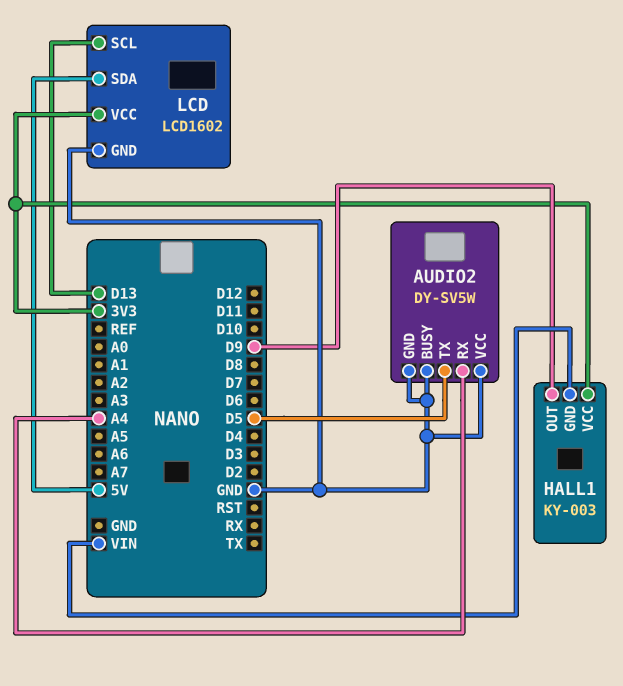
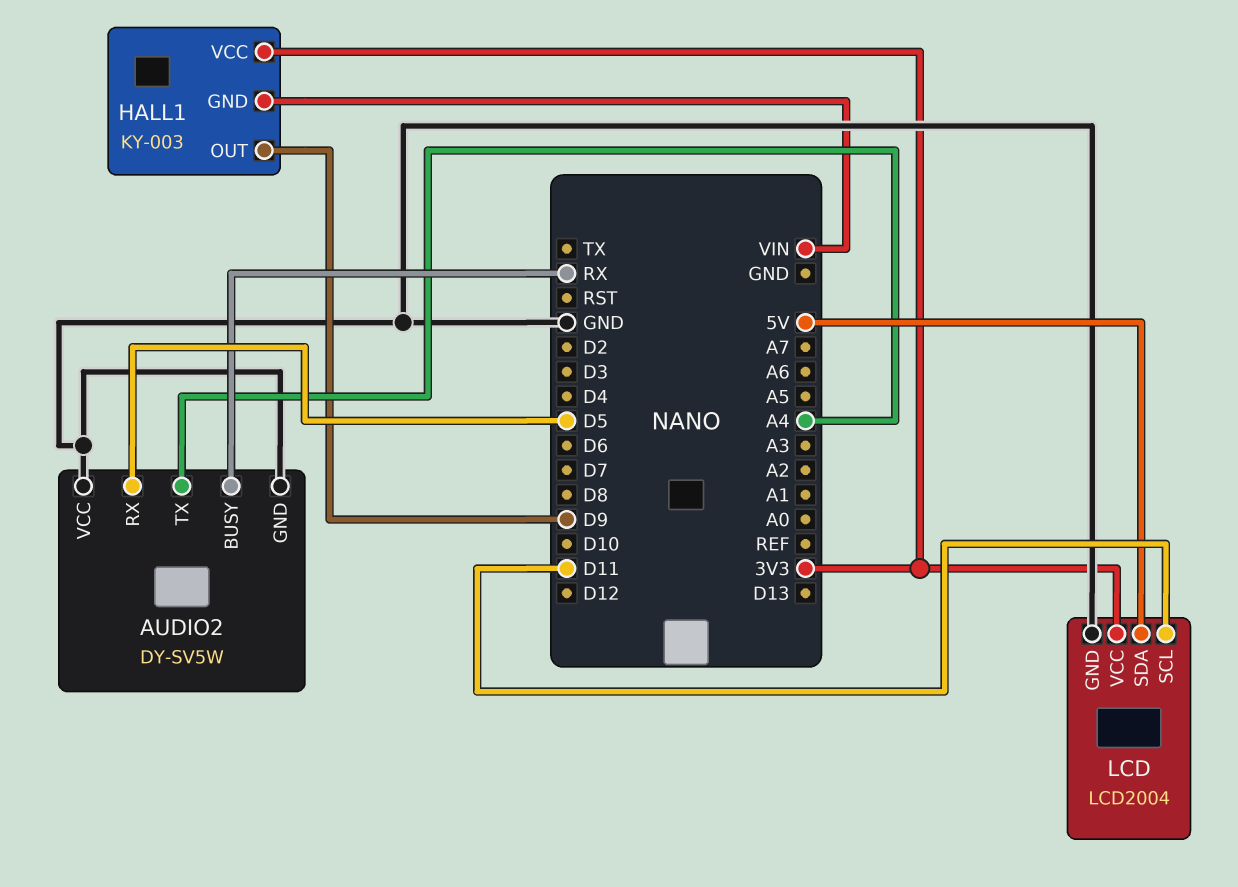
AUDIO2 pin BUSY: GND -> RX
AUDIO2 pin RX: A4 -> D5
AUDIO2 pin TX: D5 -> A4
LCD: LCD1602 -> LCD2004
LCD pin SCL: D13 -> D11

